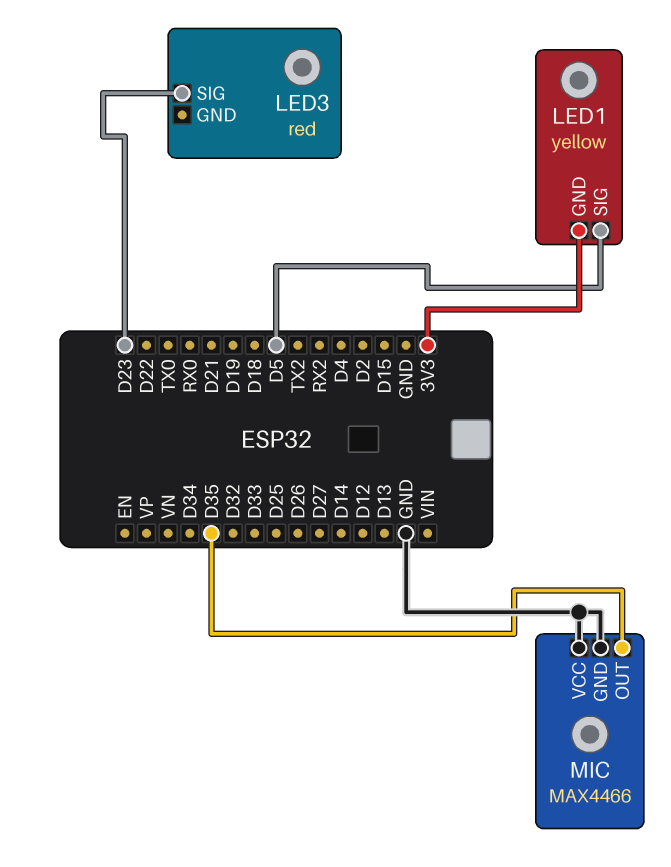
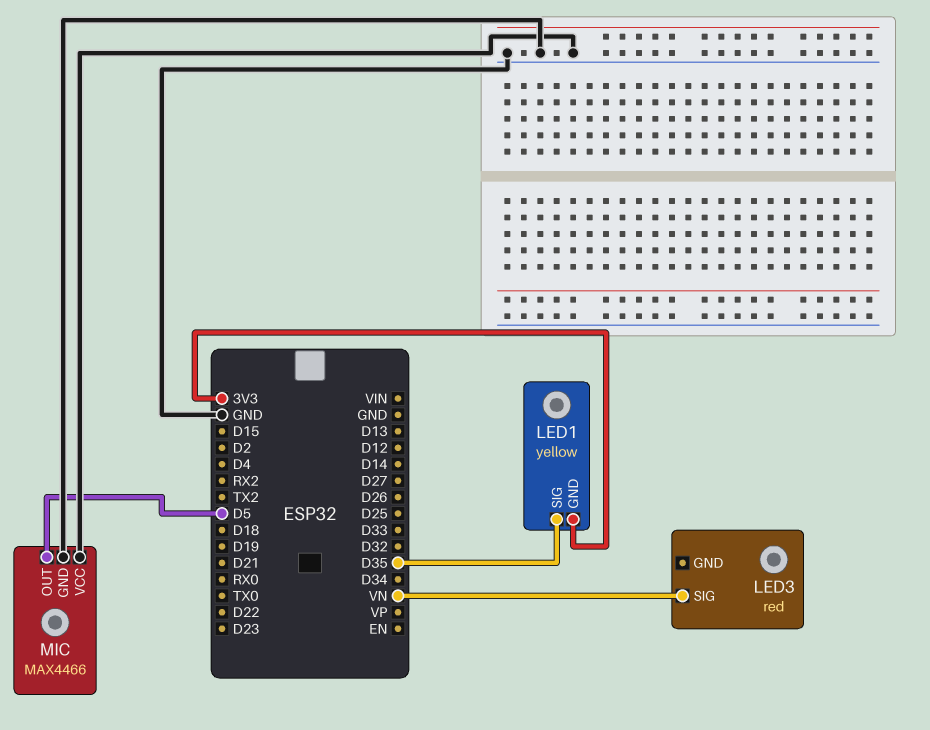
LED1 pin SIG: D5 -> D35
LED3 pin SIG: D23 -> VN
MIC pin OUT: D35 -> D5

